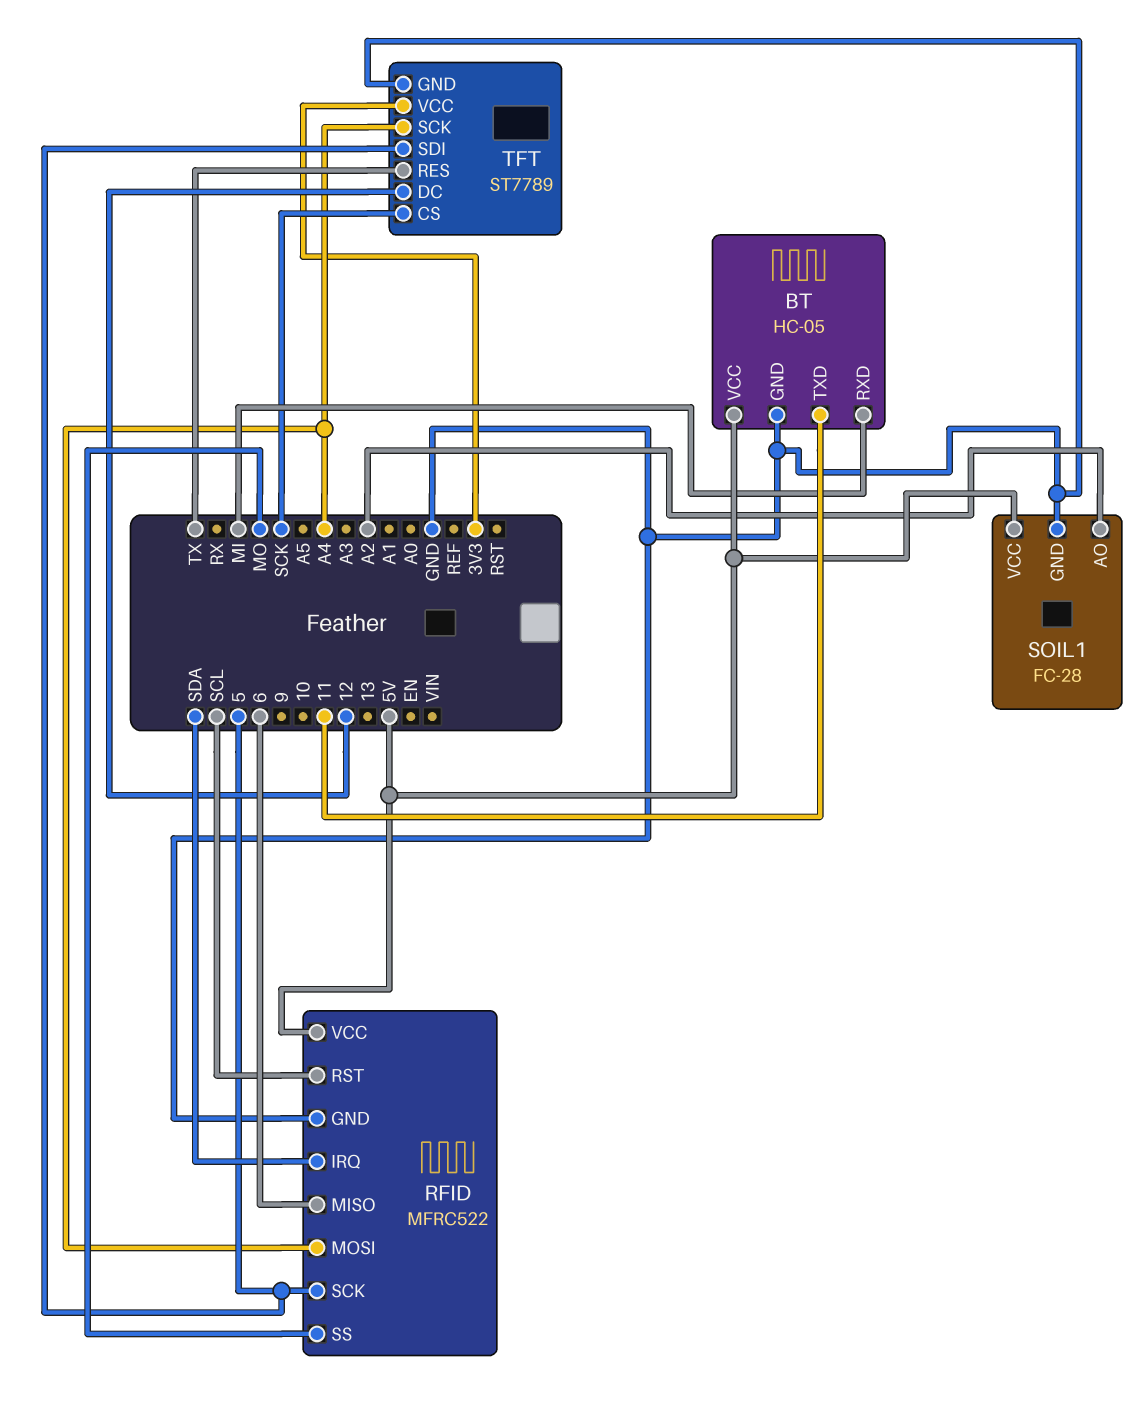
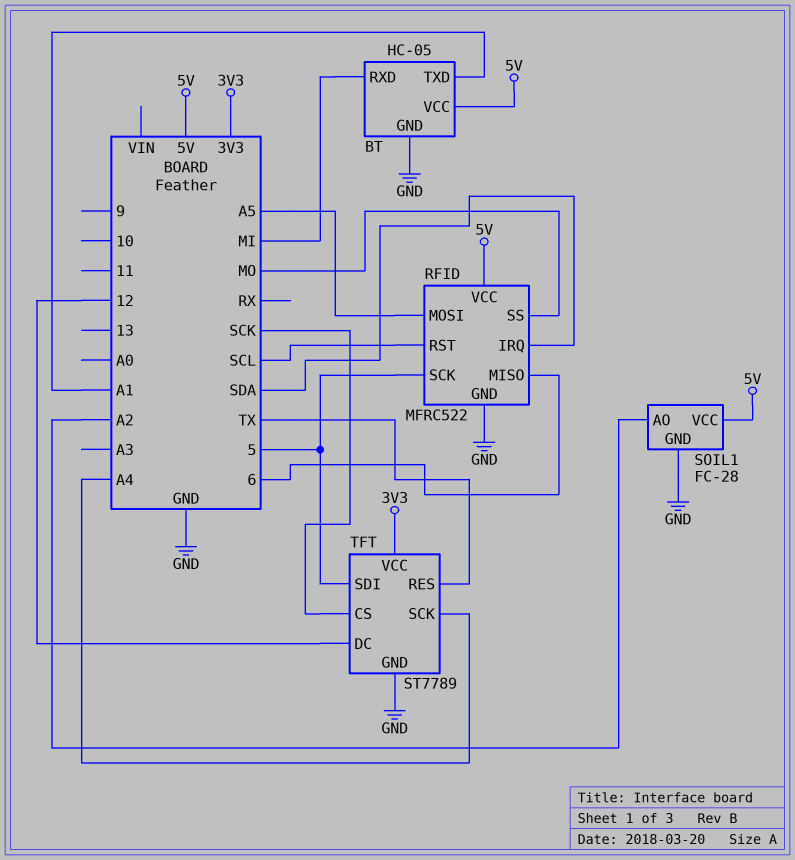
BT pin TXD: 11 -> A1
RFID pin MOSI: A4 -> A5

